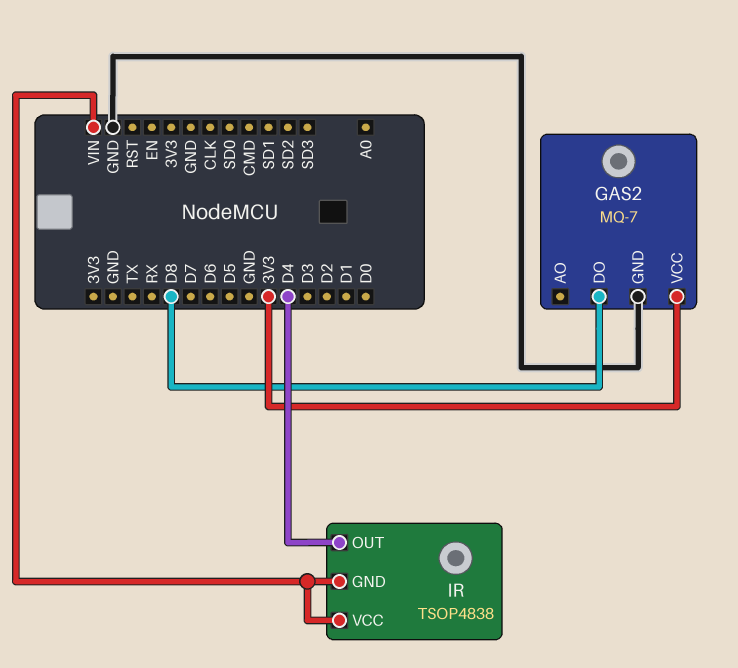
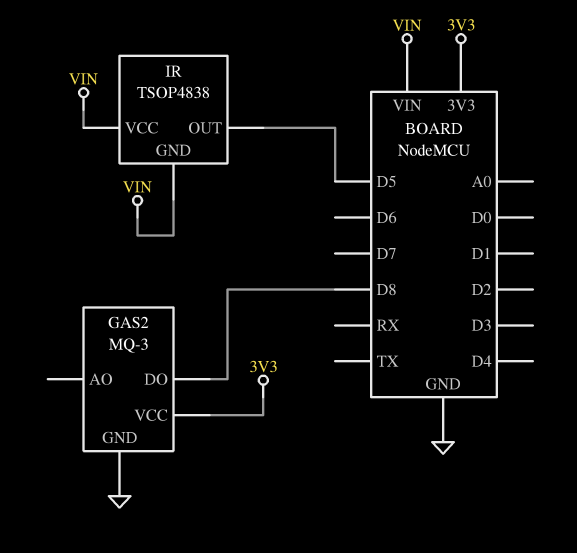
GAS2: MQ-7 -> MQ-3
IR pin OUT: D4 -> D5

